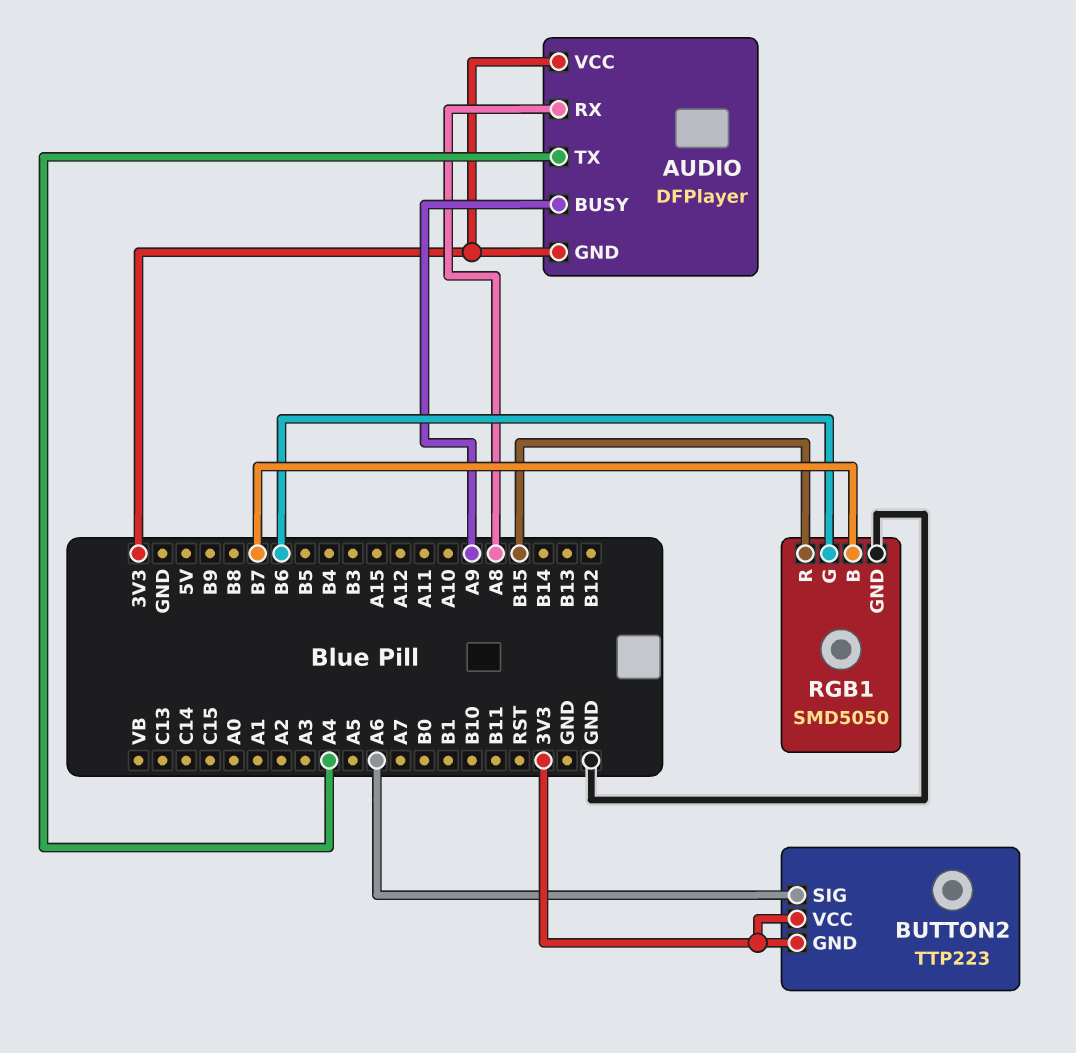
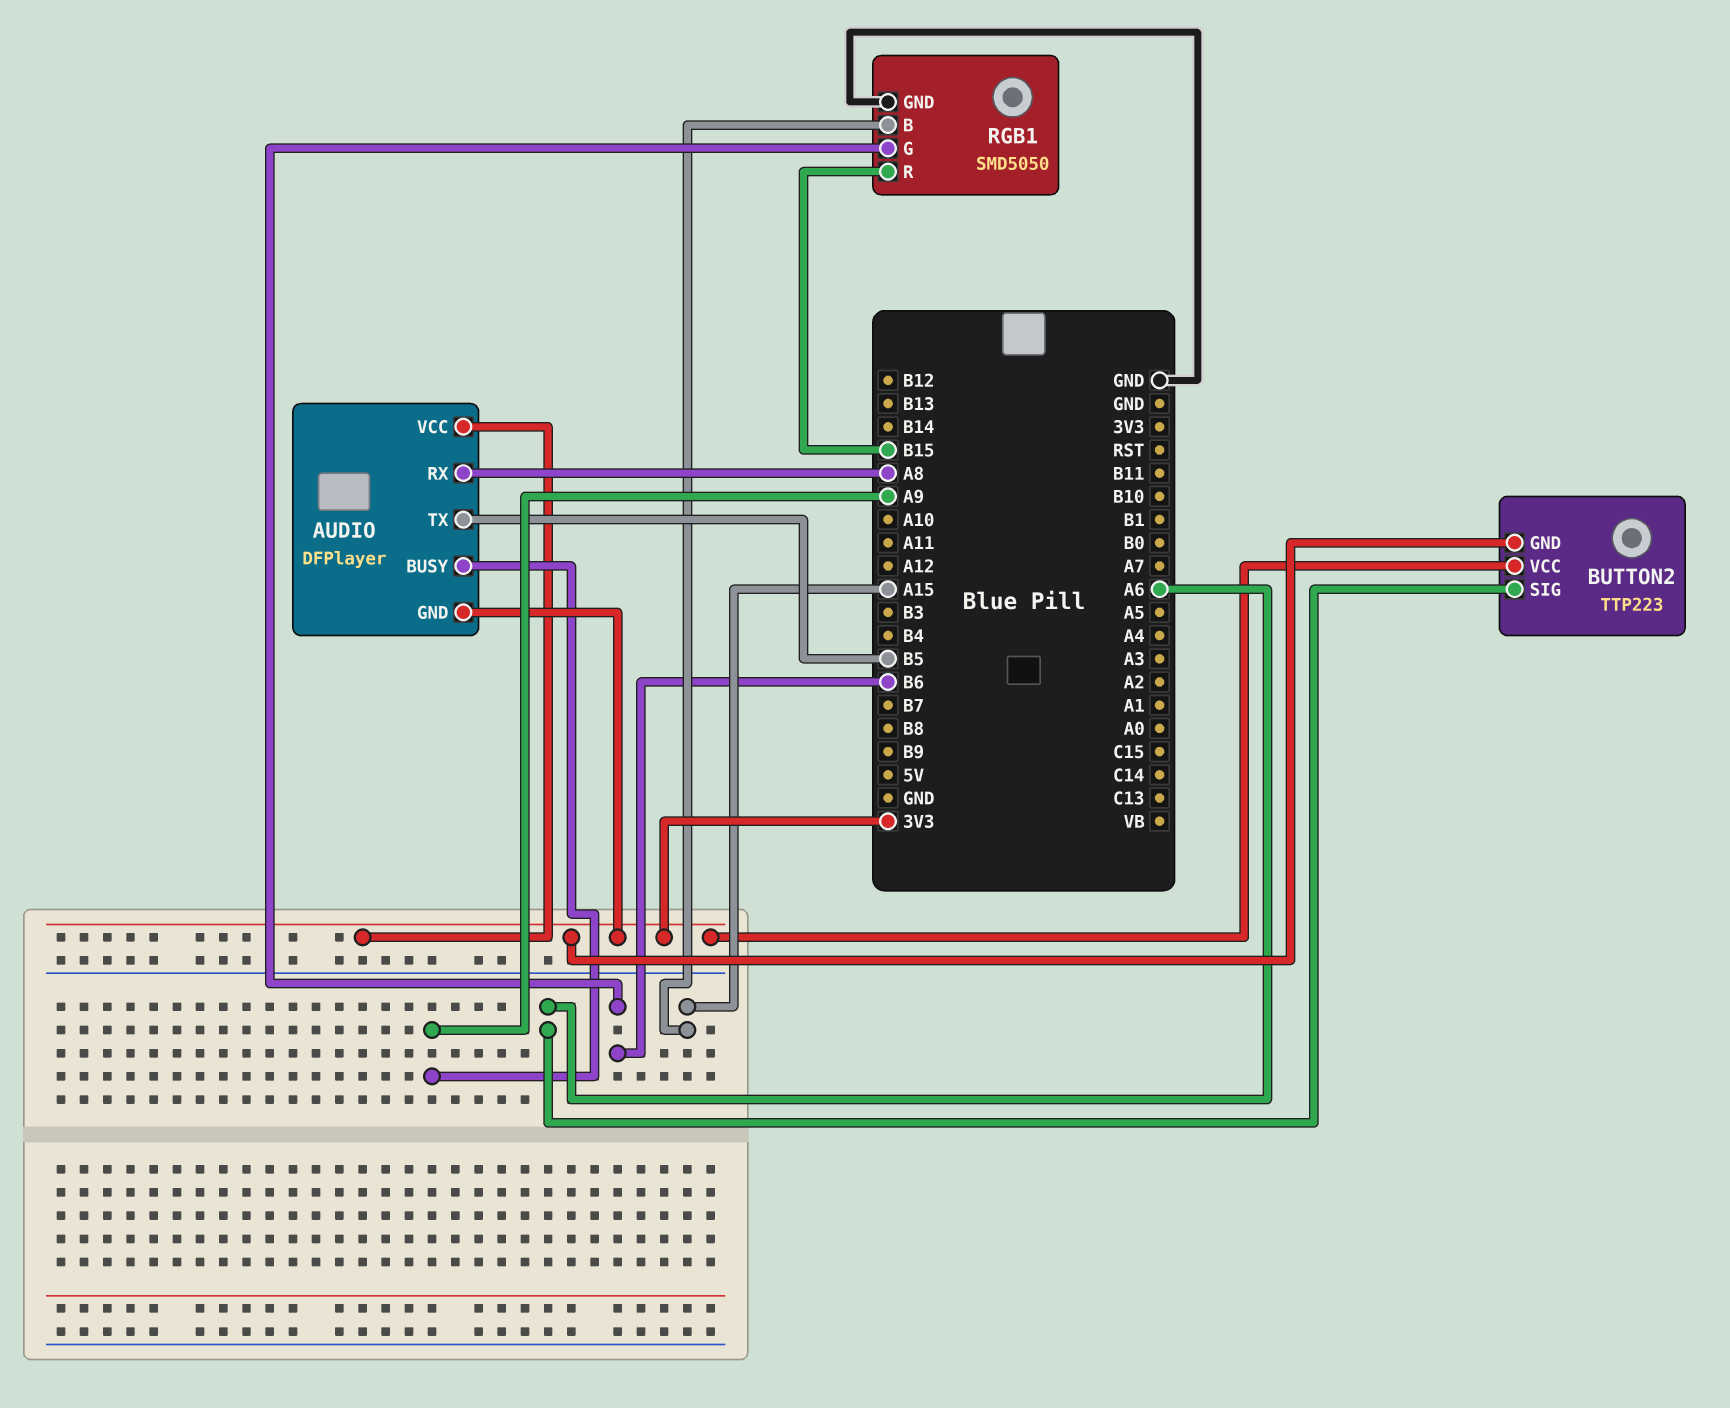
AUDIO pin TX: A4 -> B5
RGB1 pin B: B7 -> A15

